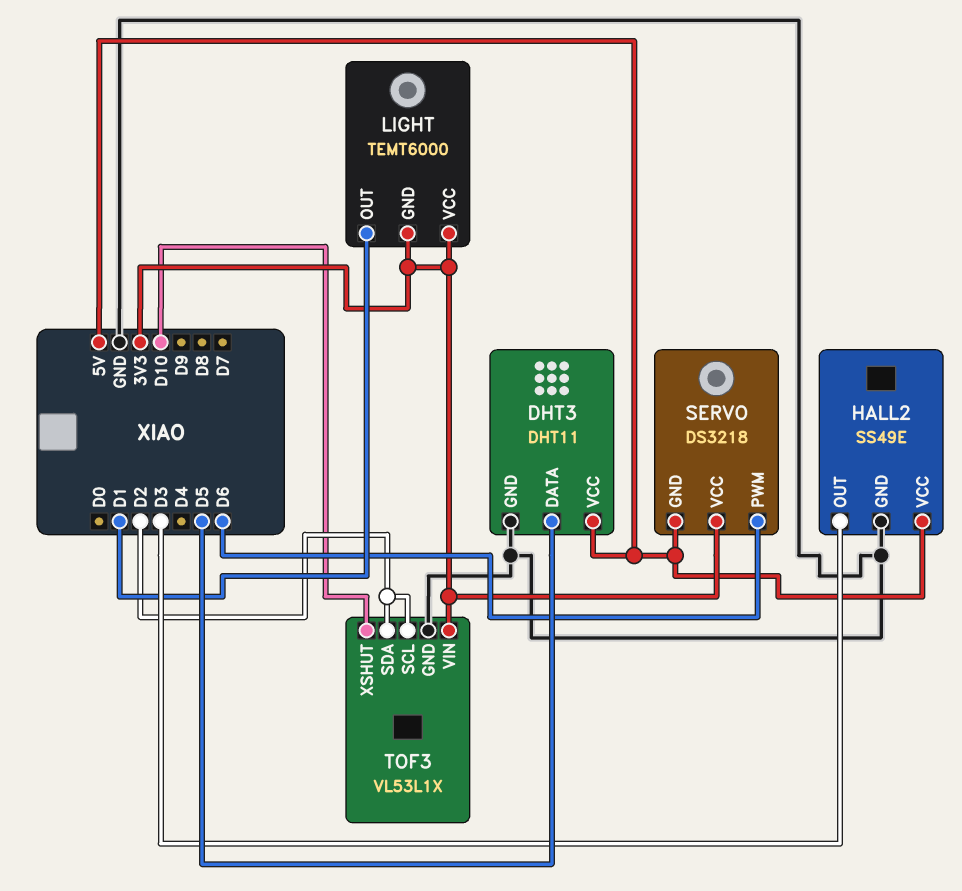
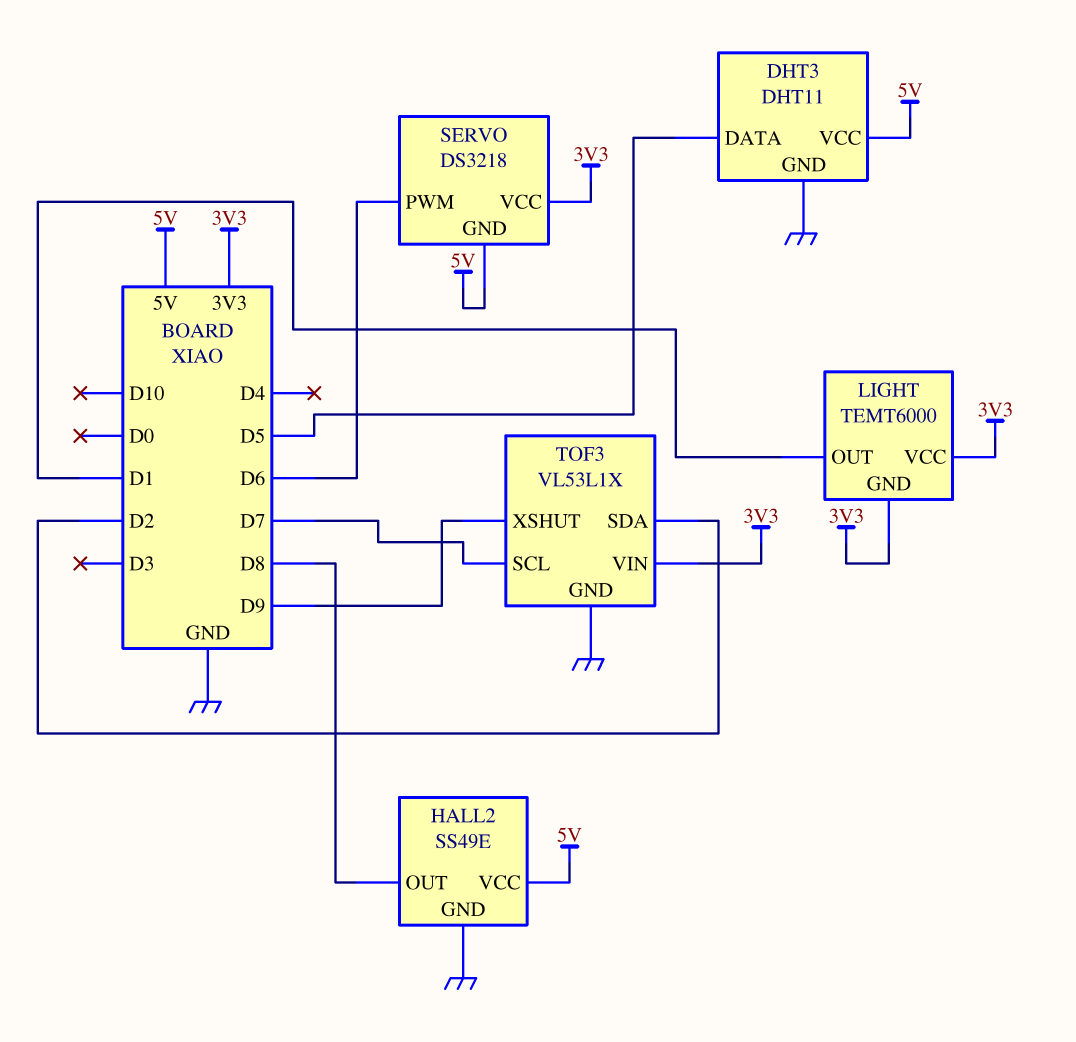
HALL2 pin OUT: D3 -> D8
TOF3 pin SCL: D2 -> D7
TOF3 pin XSHUT: D10 -> D9

